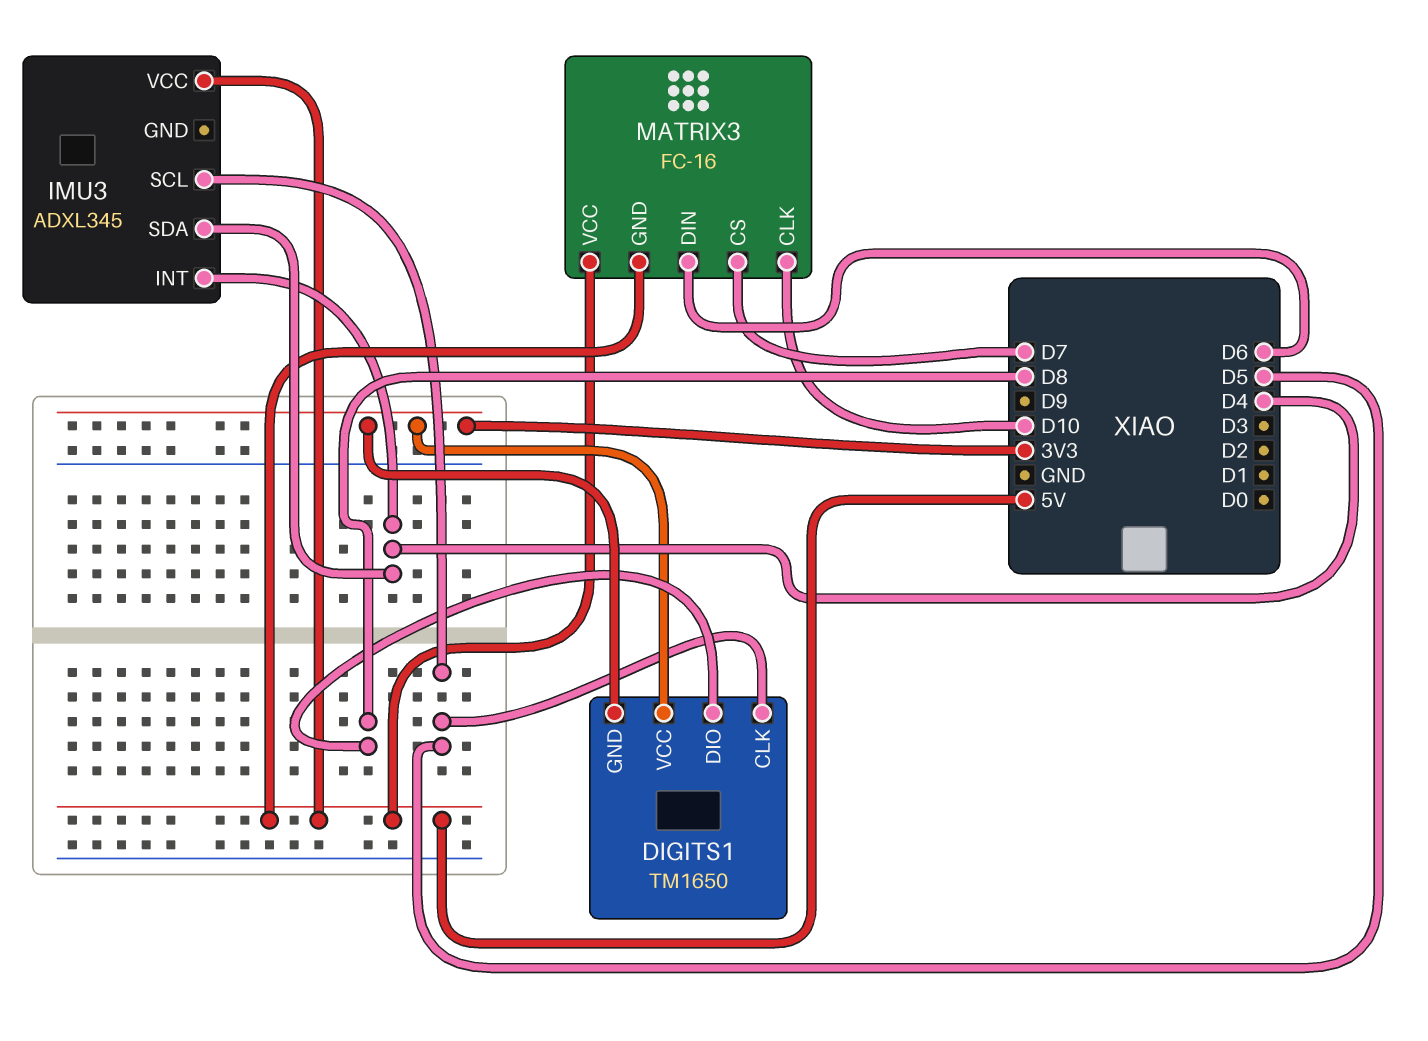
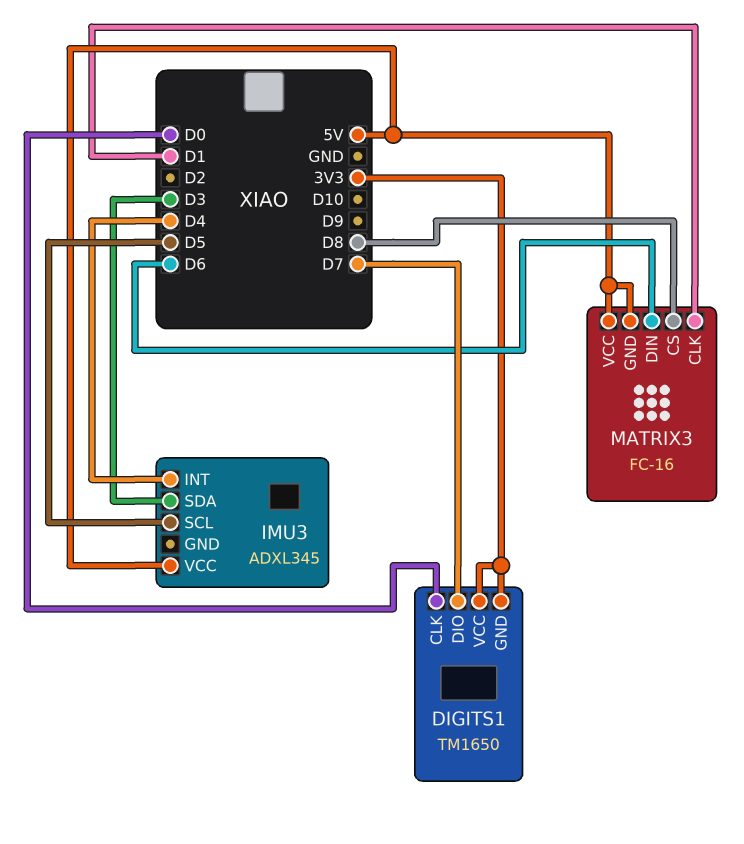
DIGITS1 pin CLK: D5 -> D0
DIGITS1 pin DIO: D8 -> D7
IMU3 pin SDA: D4 -> D3
MATRIX3 pin CLK: D10 -> D1
MATRIX3 pin CS: D7 -> D8

